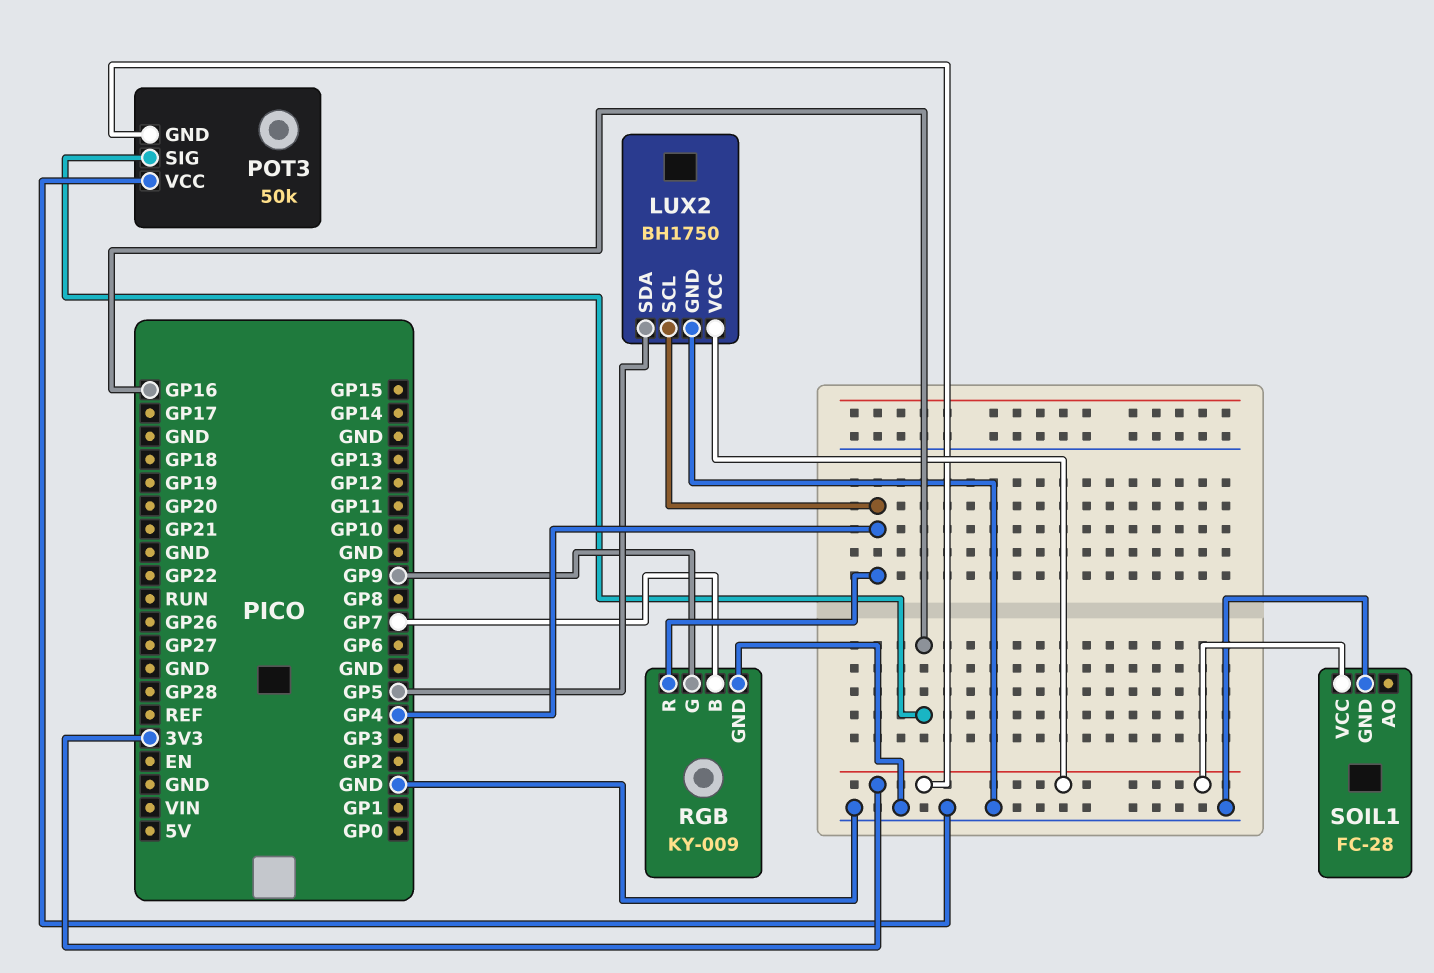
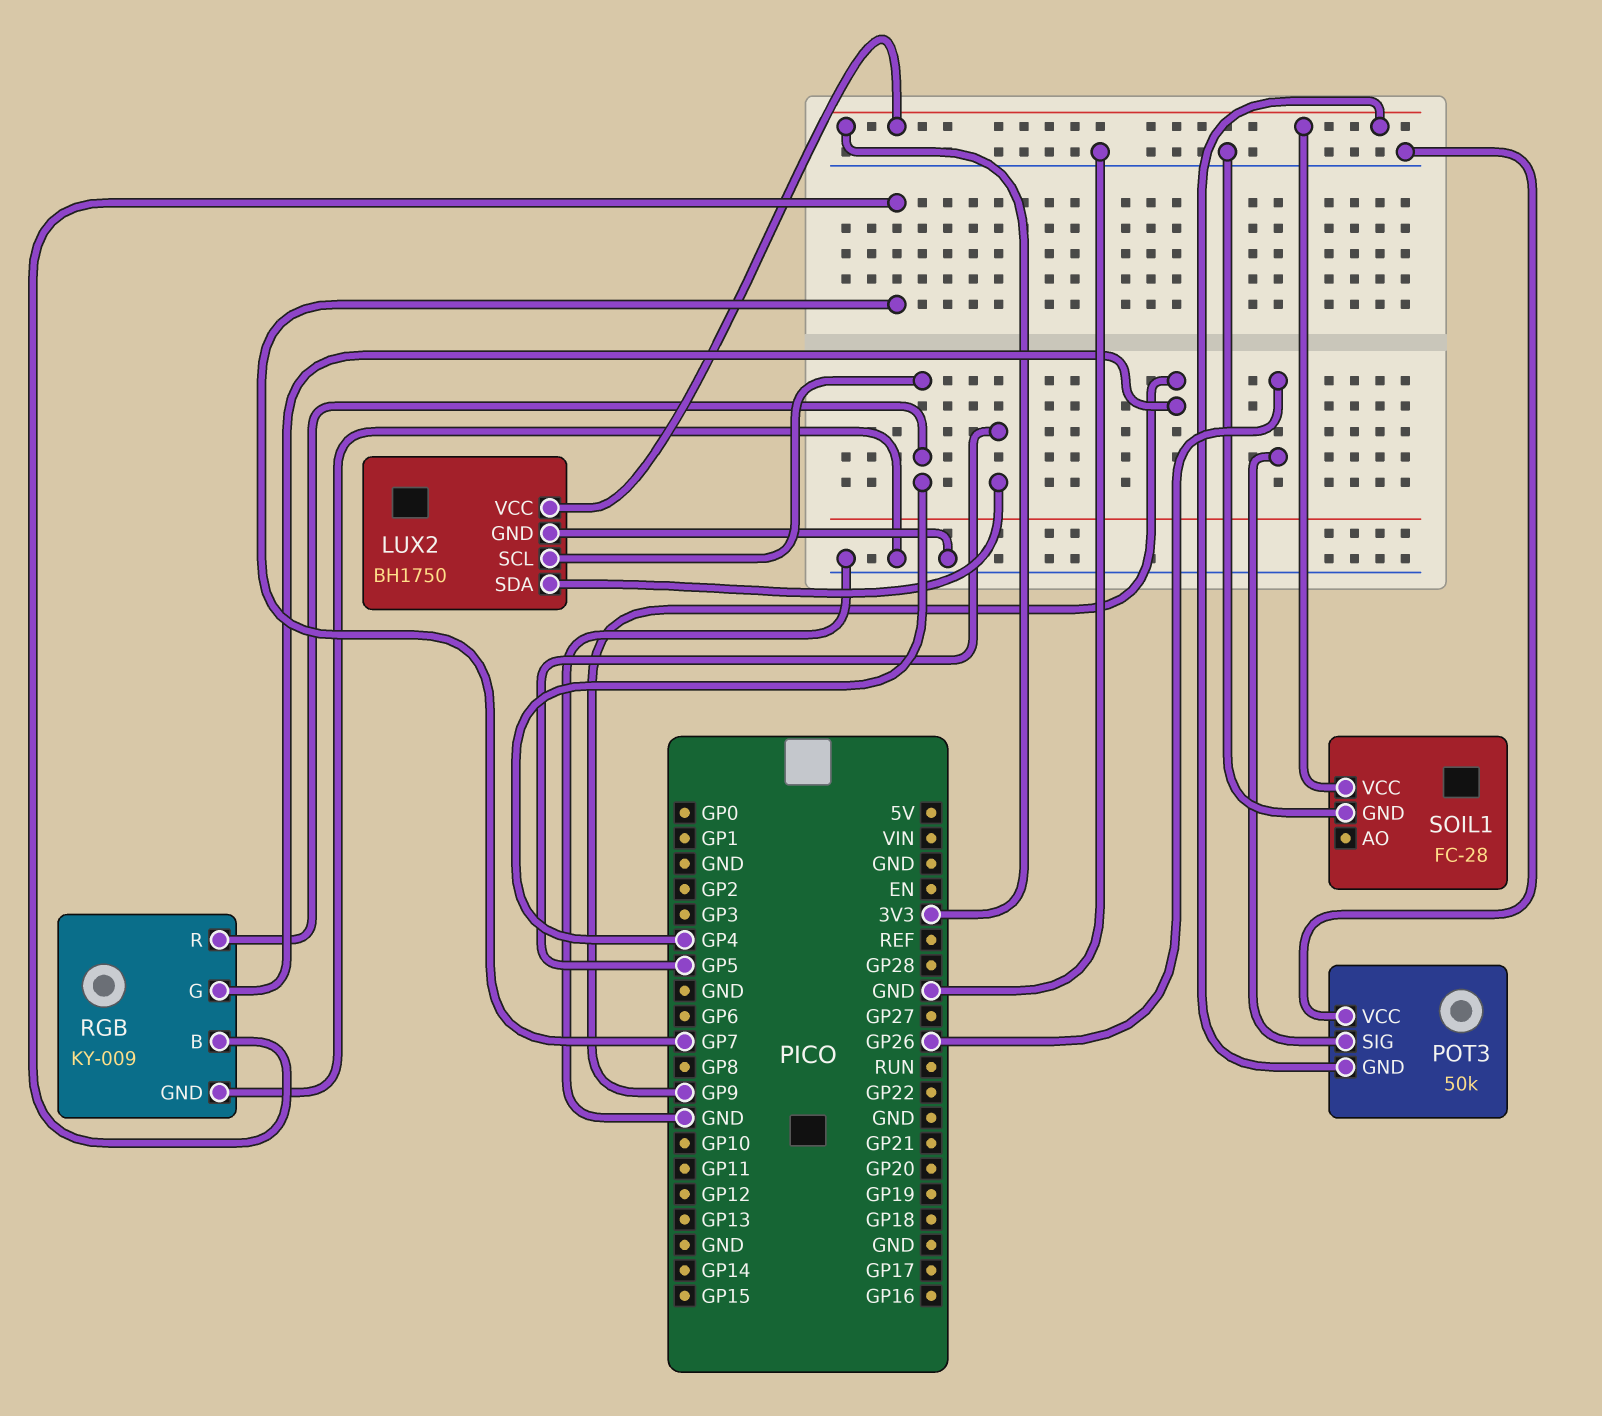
POT3 pin SIG: GP16 -> GP26

